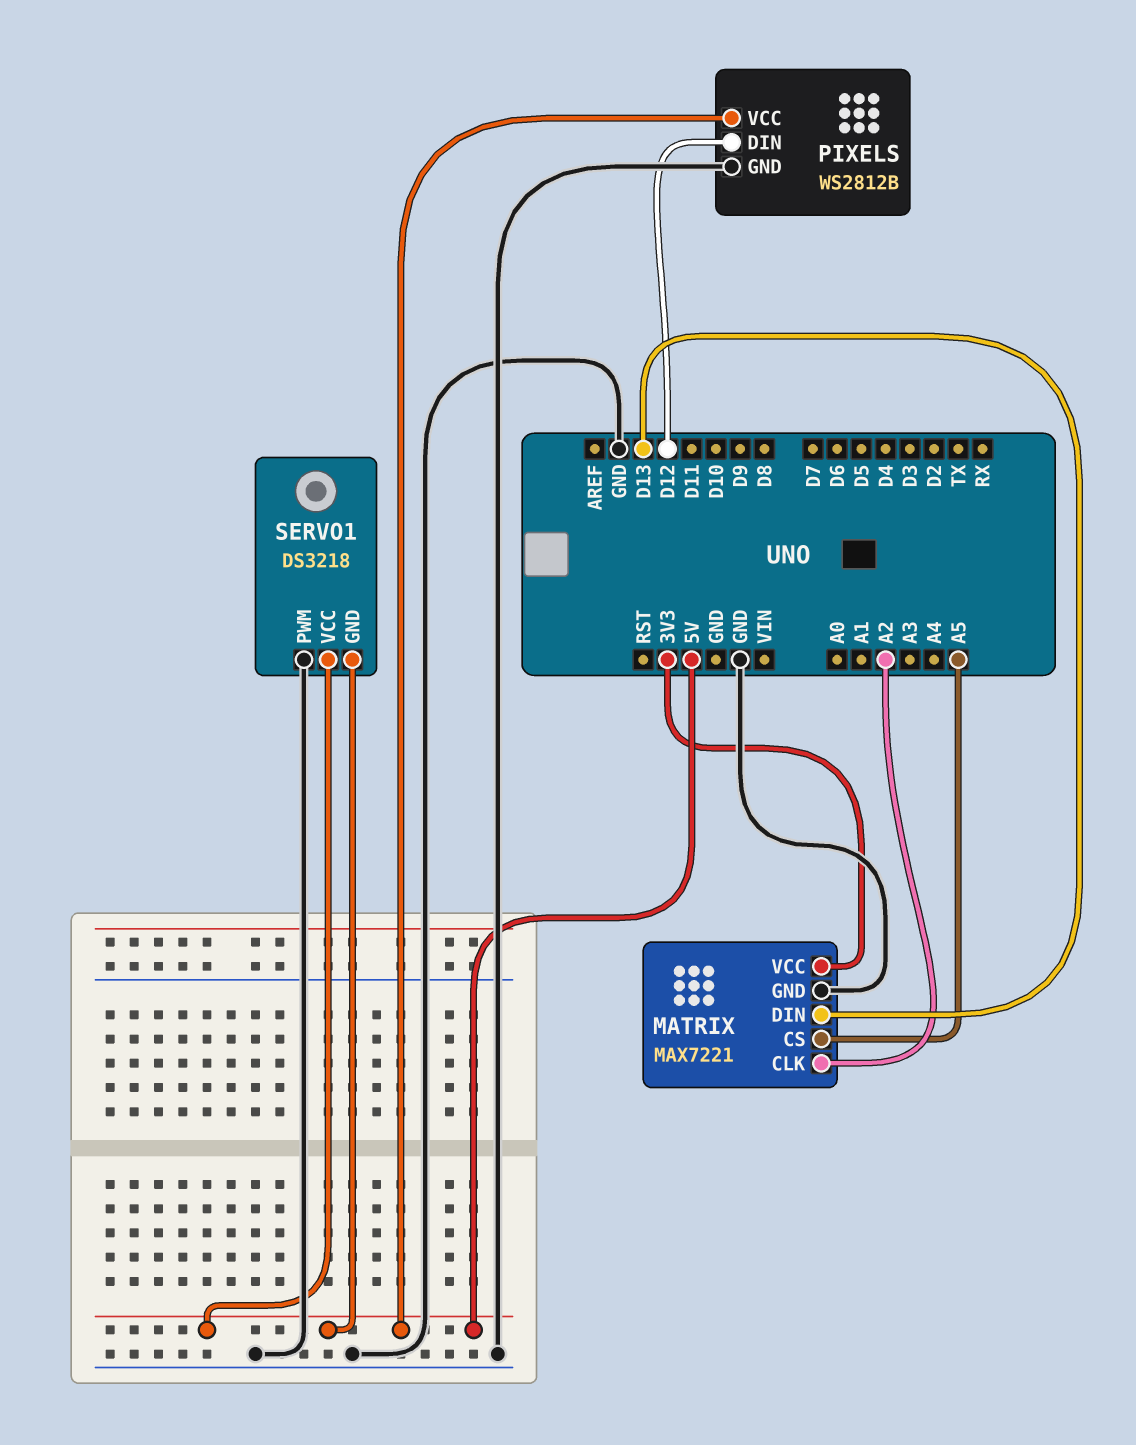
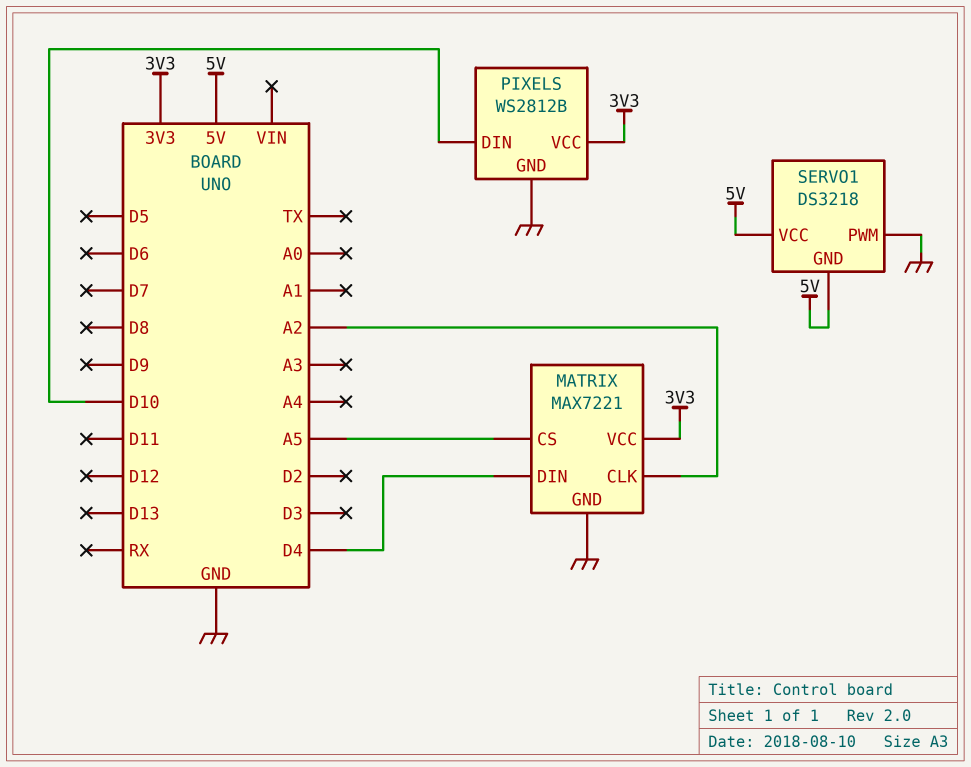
MATRIX pin DIN: D13 -> D4
PIXELS pin DIN: D12 -> D10
PIXELS pin VCC: 5V -> 3V3

